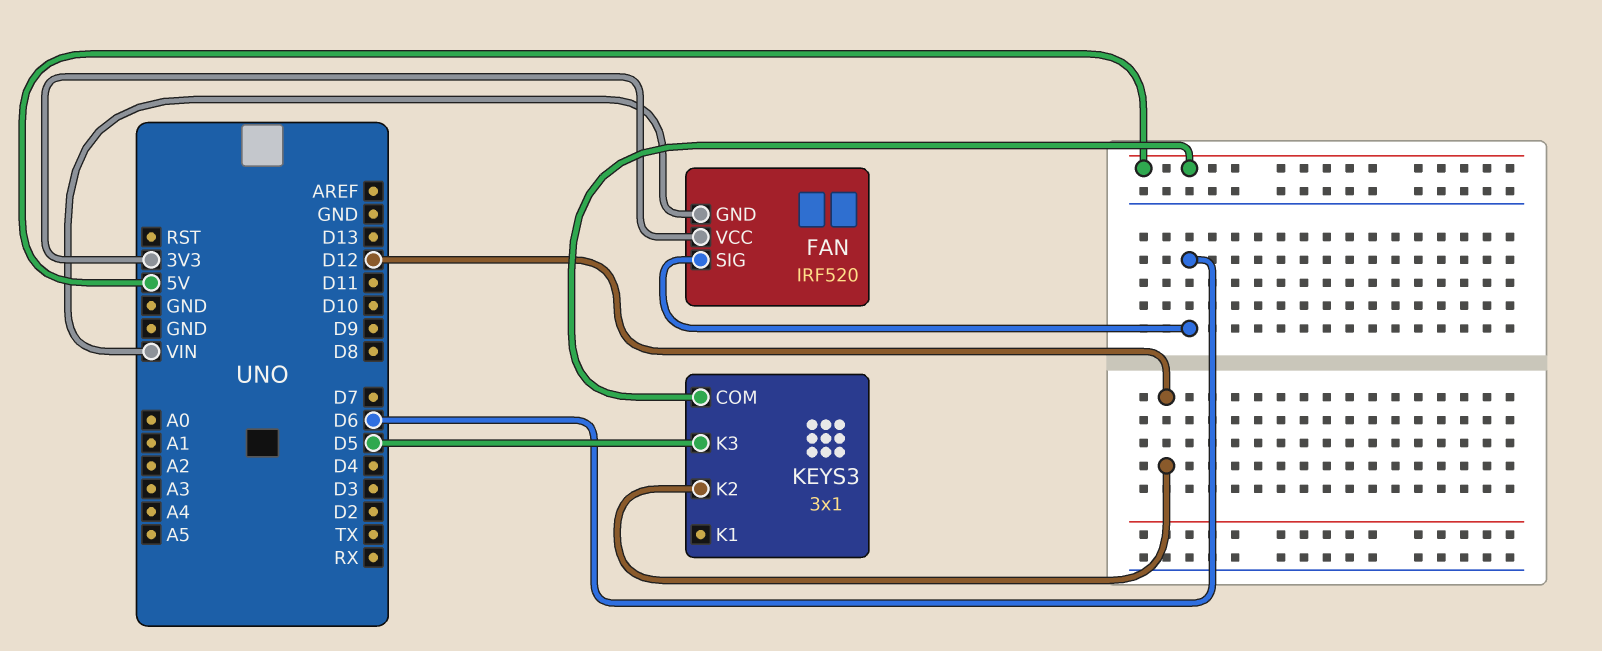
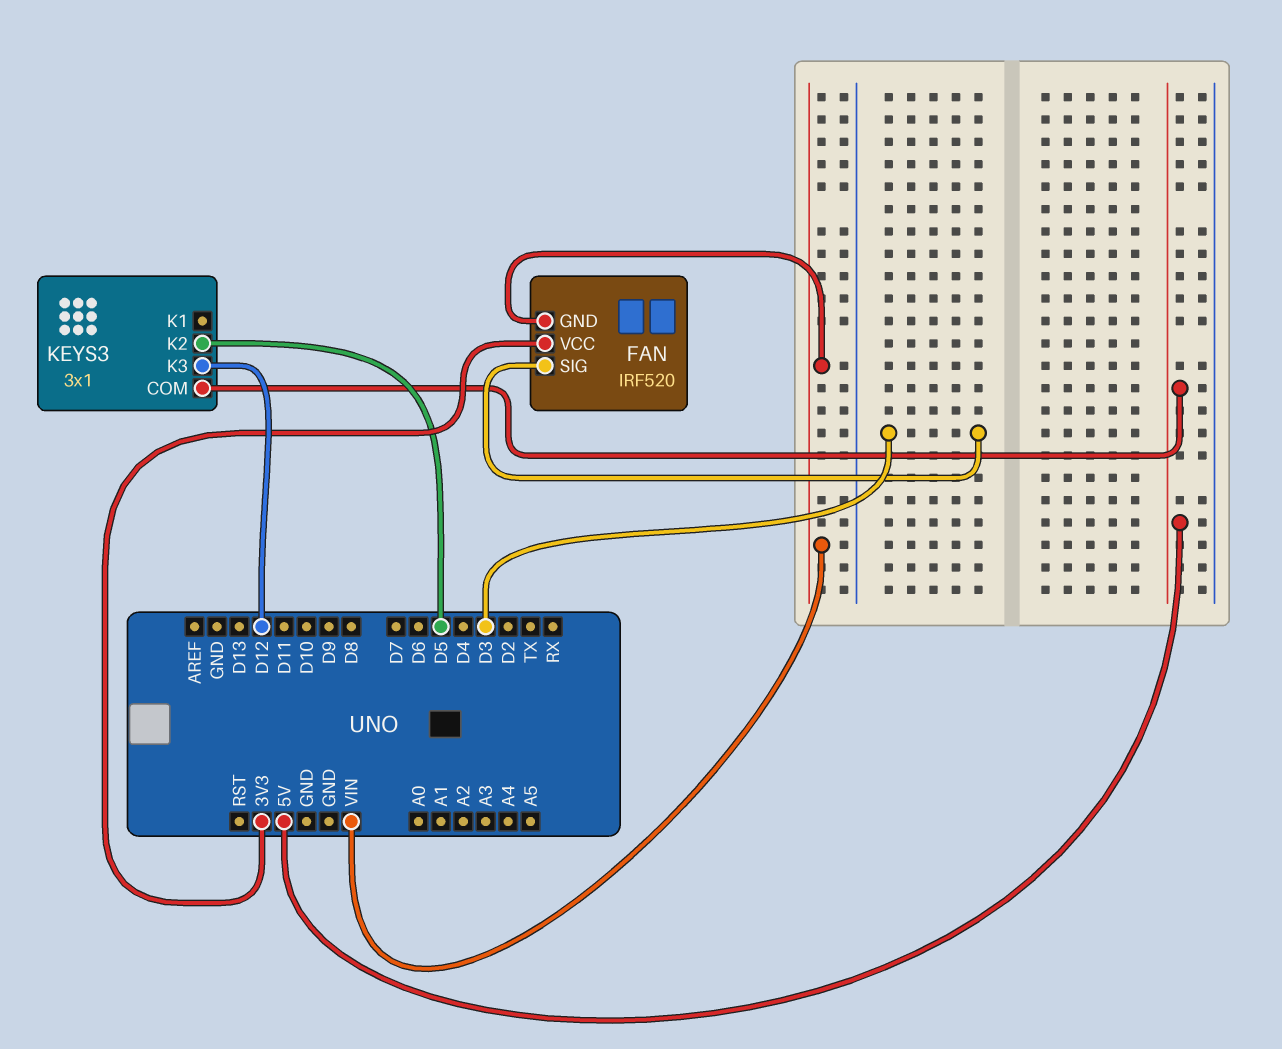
FAN pin SIG: D6 -> D3
KEYS3 pin K2: D12 -> D5
KEYS3 pin K3: D5 -> D12

